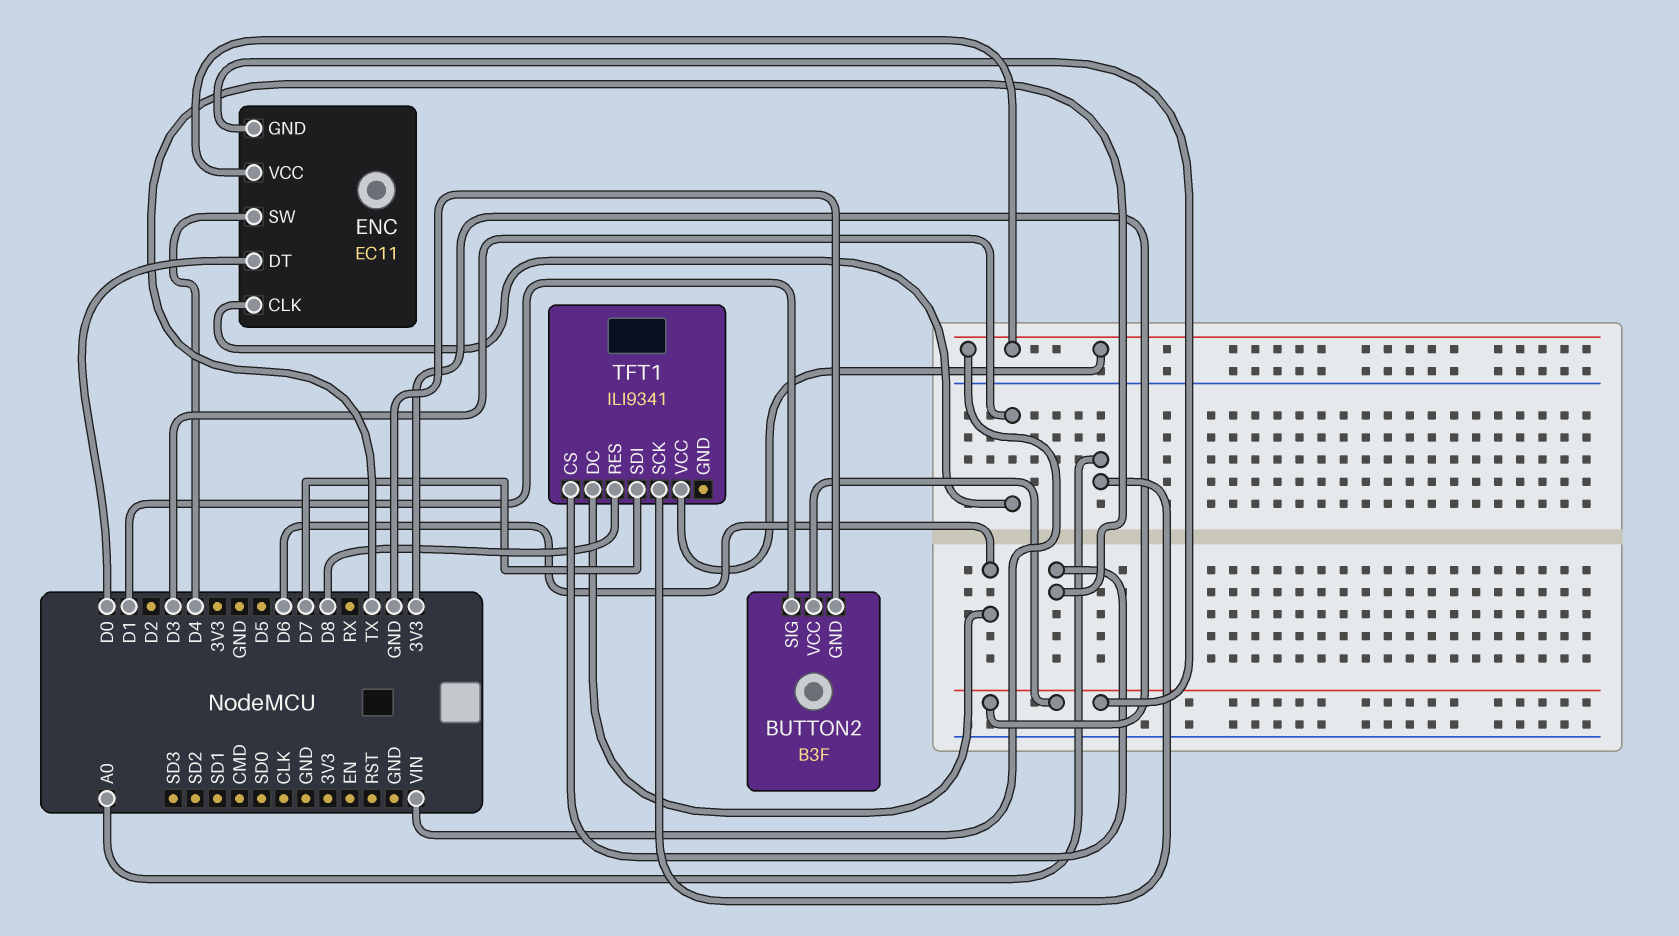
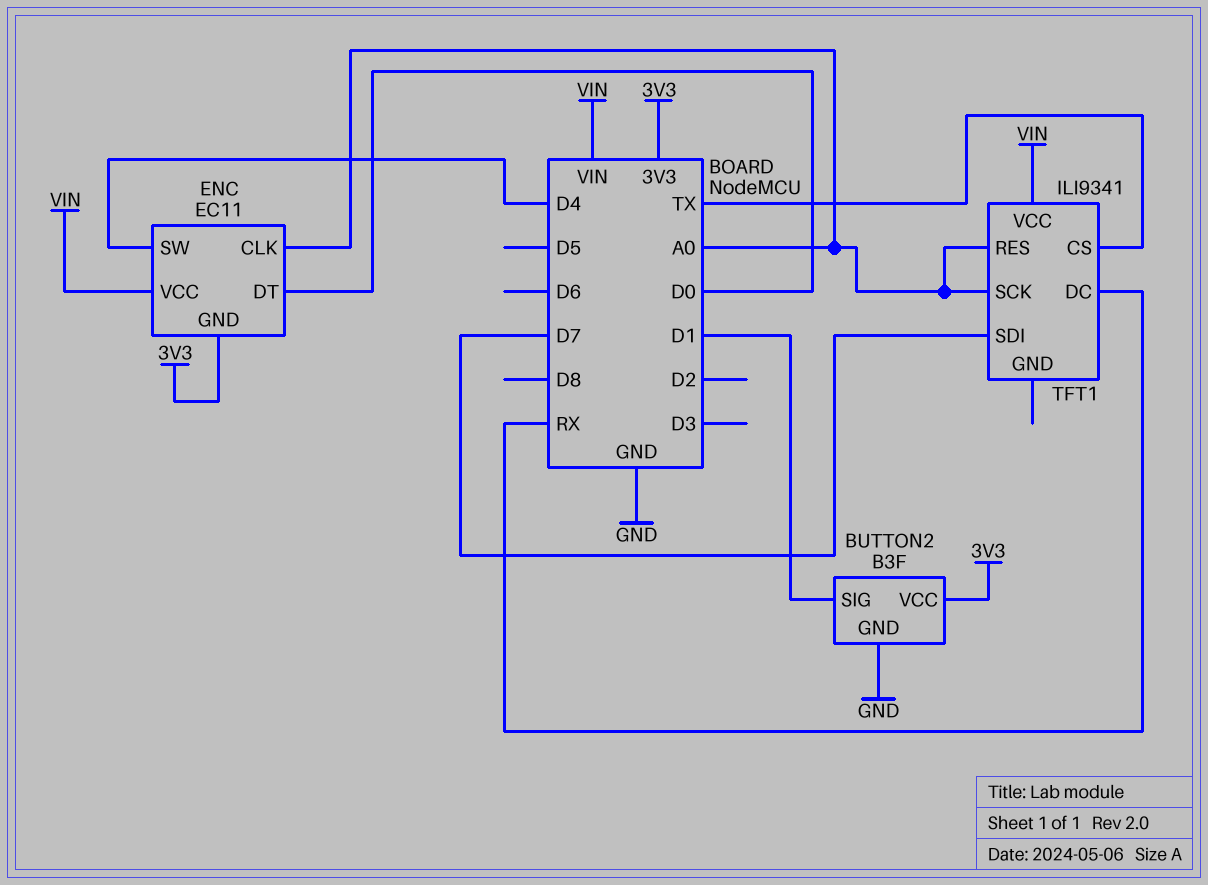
ENC pin CLK: D3 -> A0
TFT1 pin DC: D6 -> RX
TFT1 pin RES: D8 -> A0

